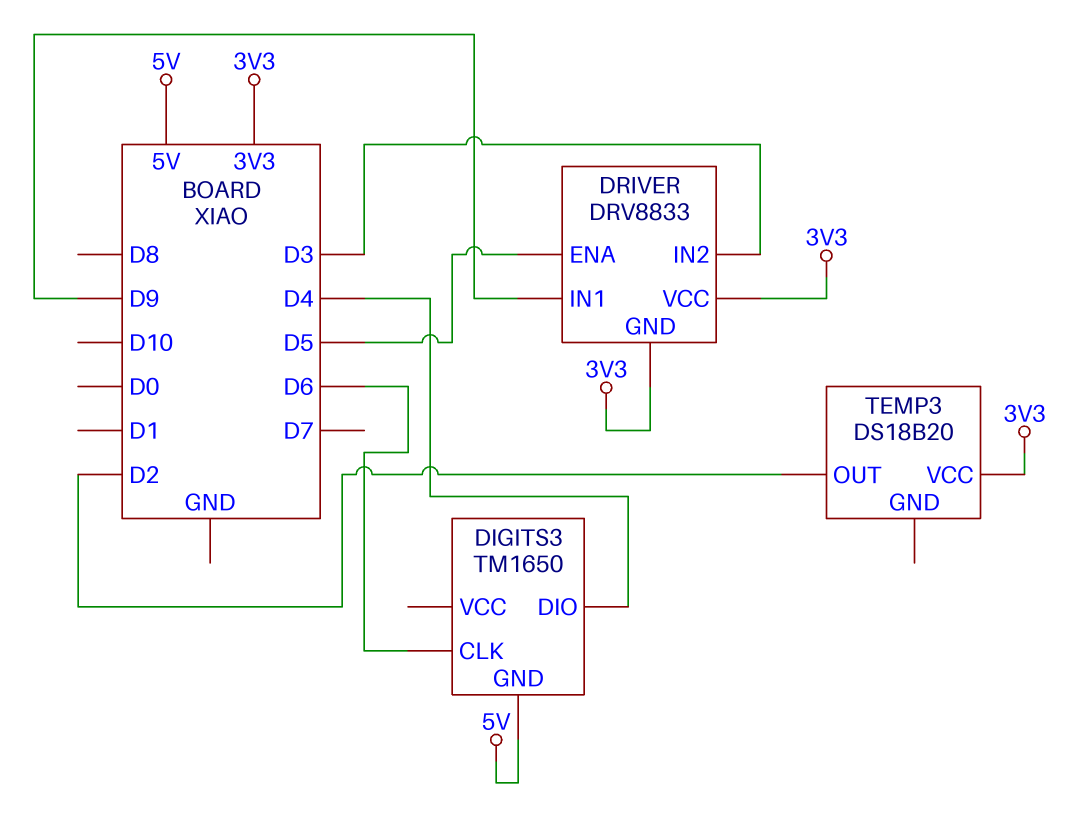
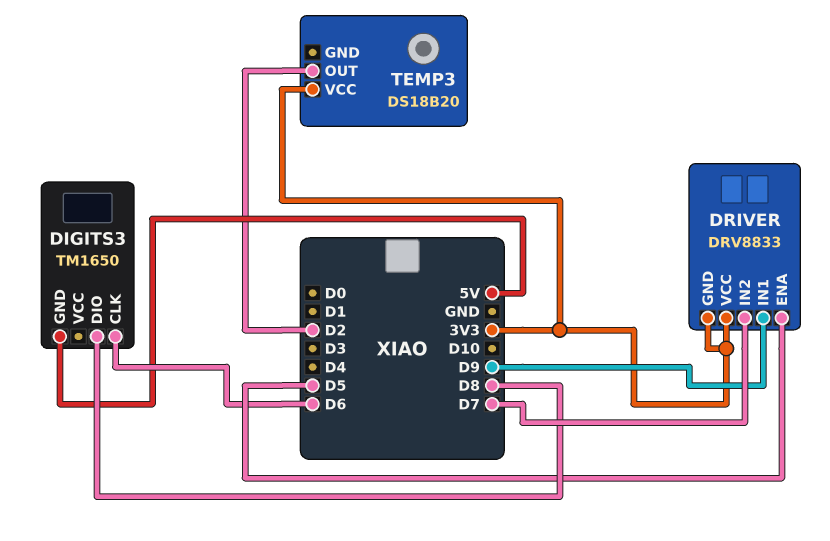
DIGITS3 pin DIO: D4 -> D8
DRIVER pin IN2: D3 -> D7

